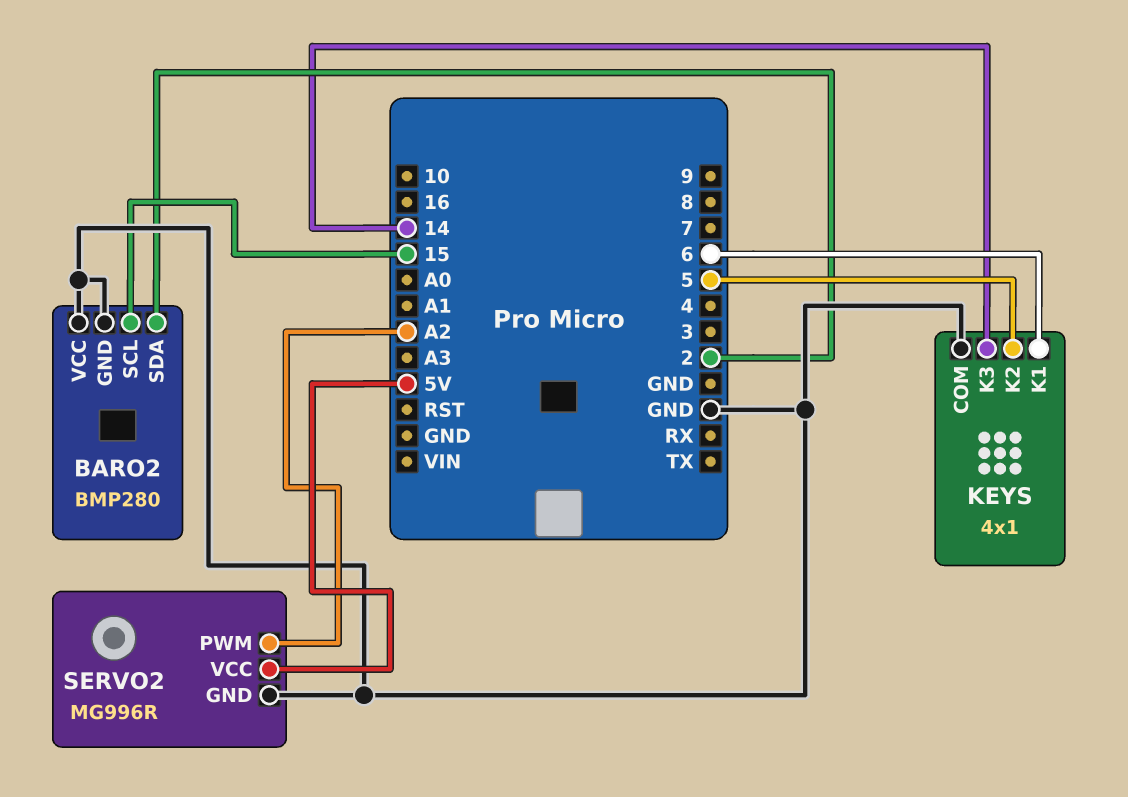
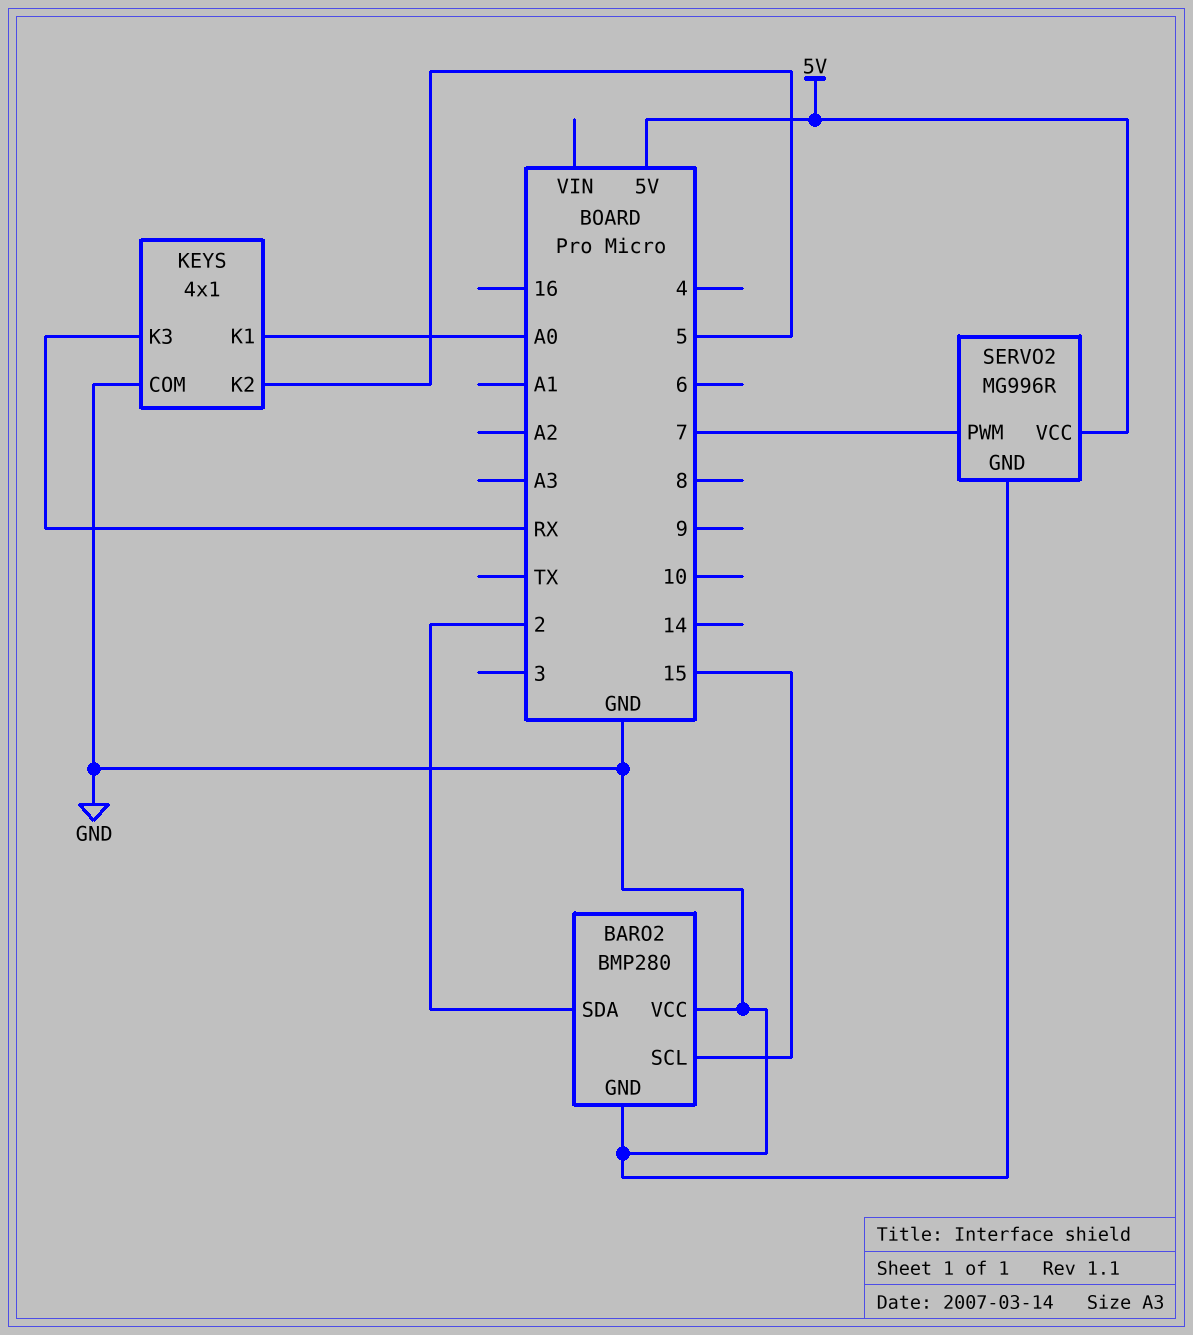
KEYS pin K1: 6 -> A0
KEYS pin K3: 14 -> RX
SERVO2 pin PWM: A2 -> 7

